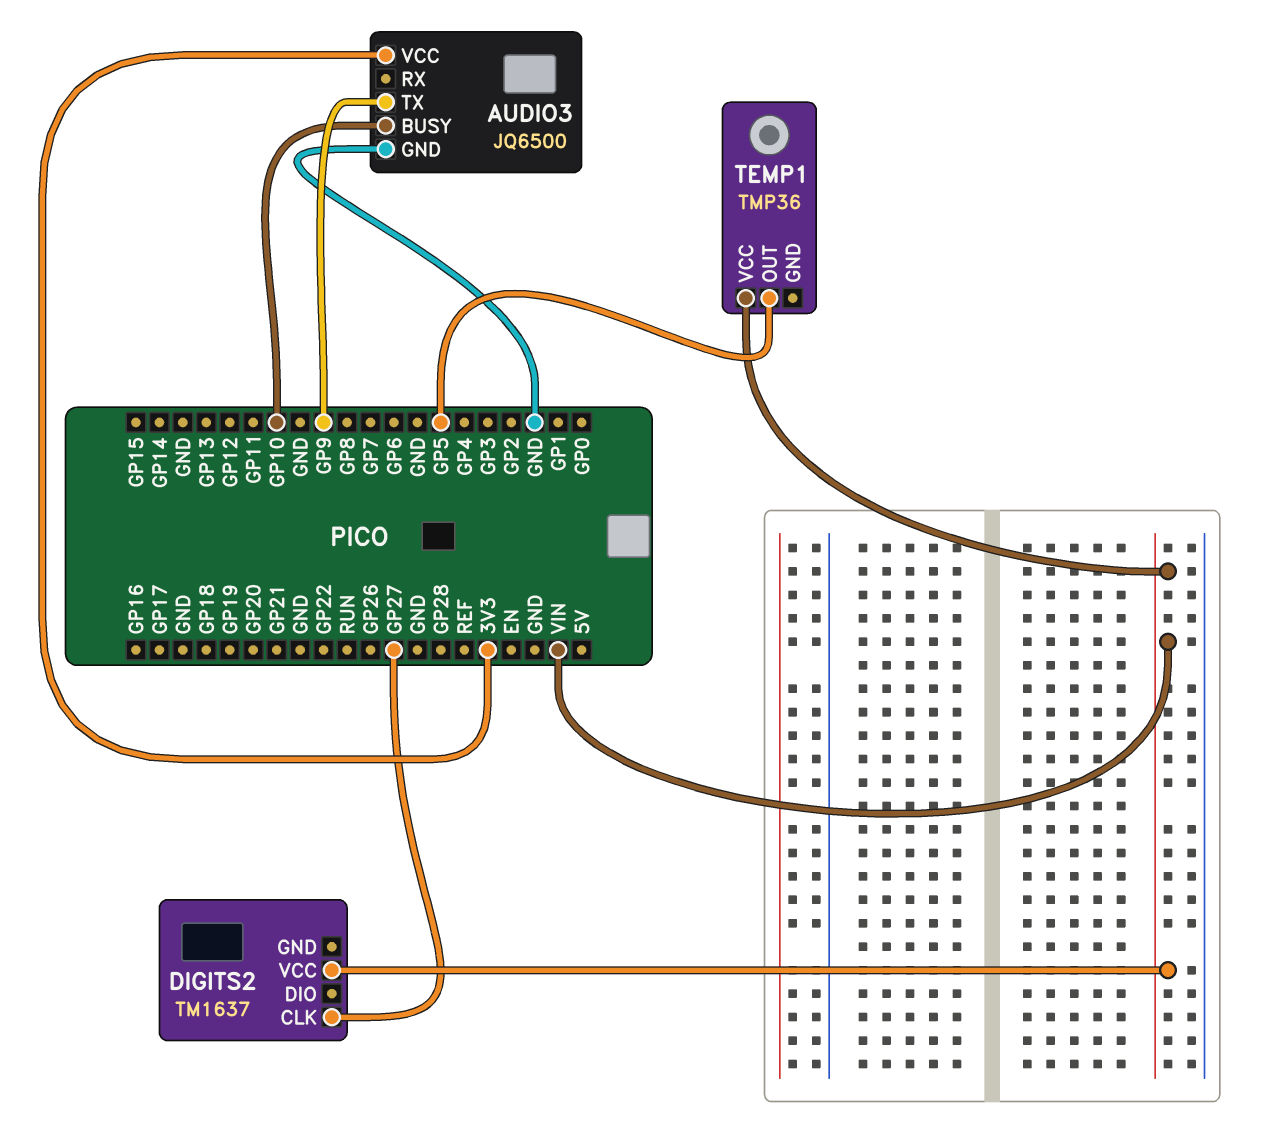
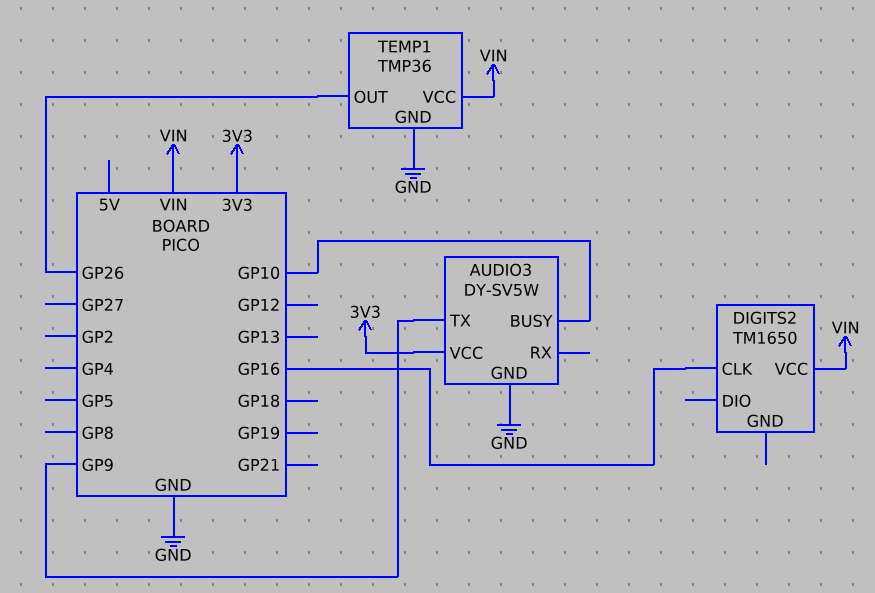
AUDIO3: JQ6500 -> DY-SV5W
DIGITS2: TM1637 -> TM1650
DIGITS2 pin CLK: GP27 -> GP16
TEMP1 pin GND: none -> GND
TEMP1 pin OUT: GP5 -> GP26

